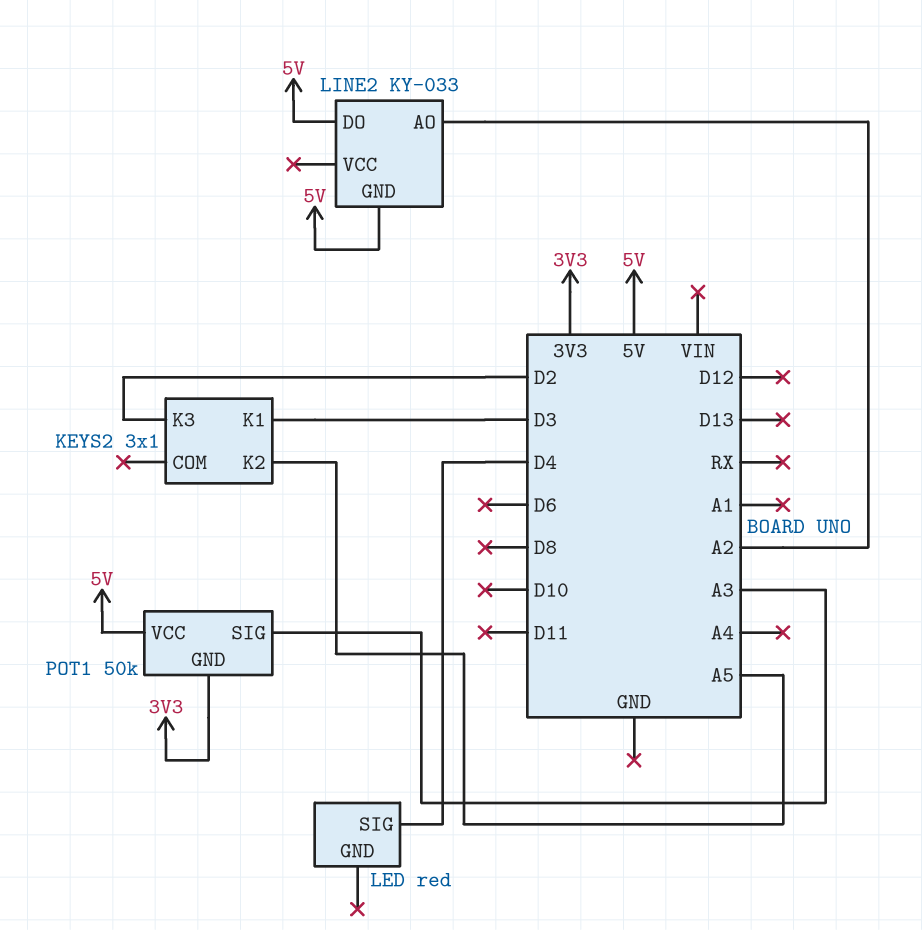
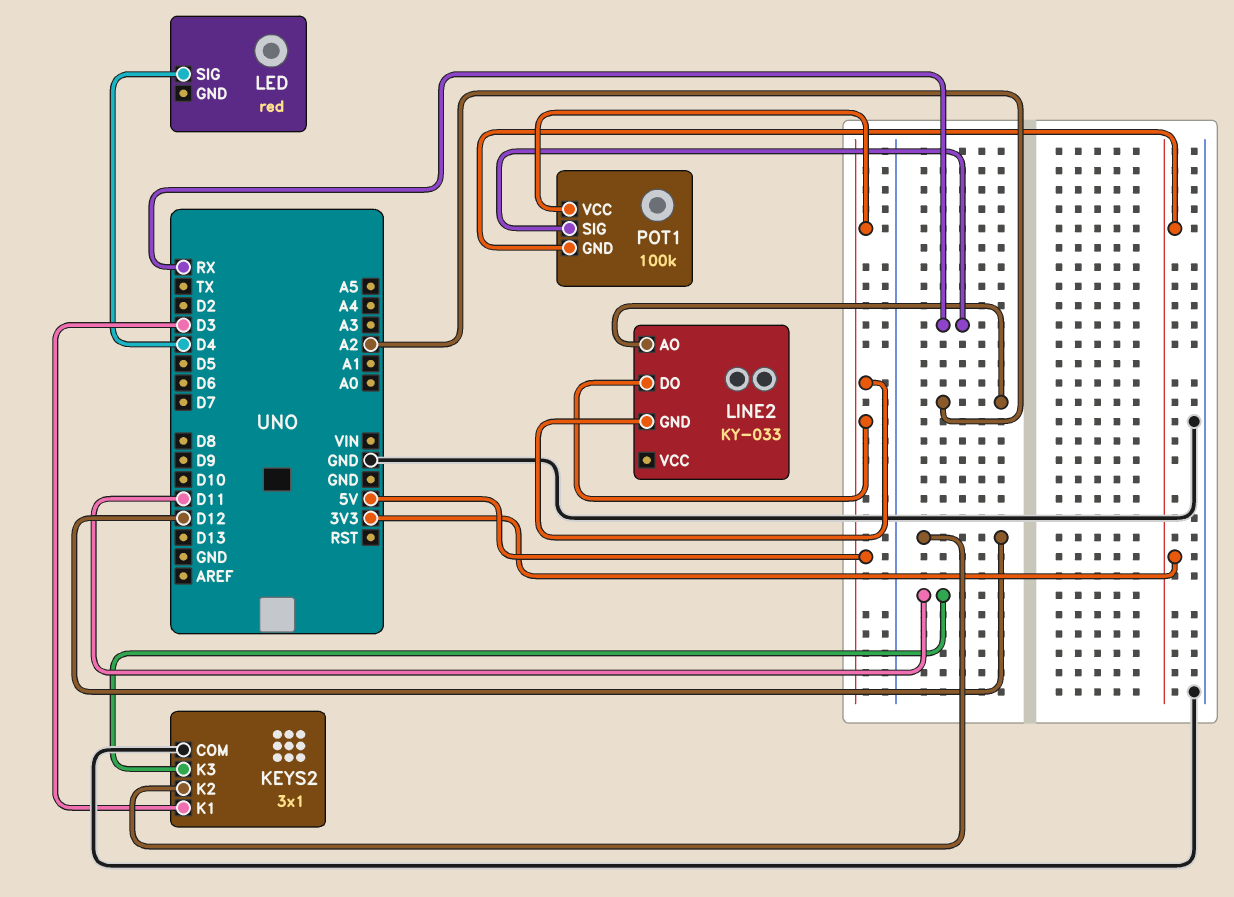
KEYS2 pin COM: none -> GND
KEYS2 pin K2: A5 -> D12
KEYS2 pin K3: D2 -> D11
POT1: 50k -> 100k
POT1 pin SIG: A3 -> RX

